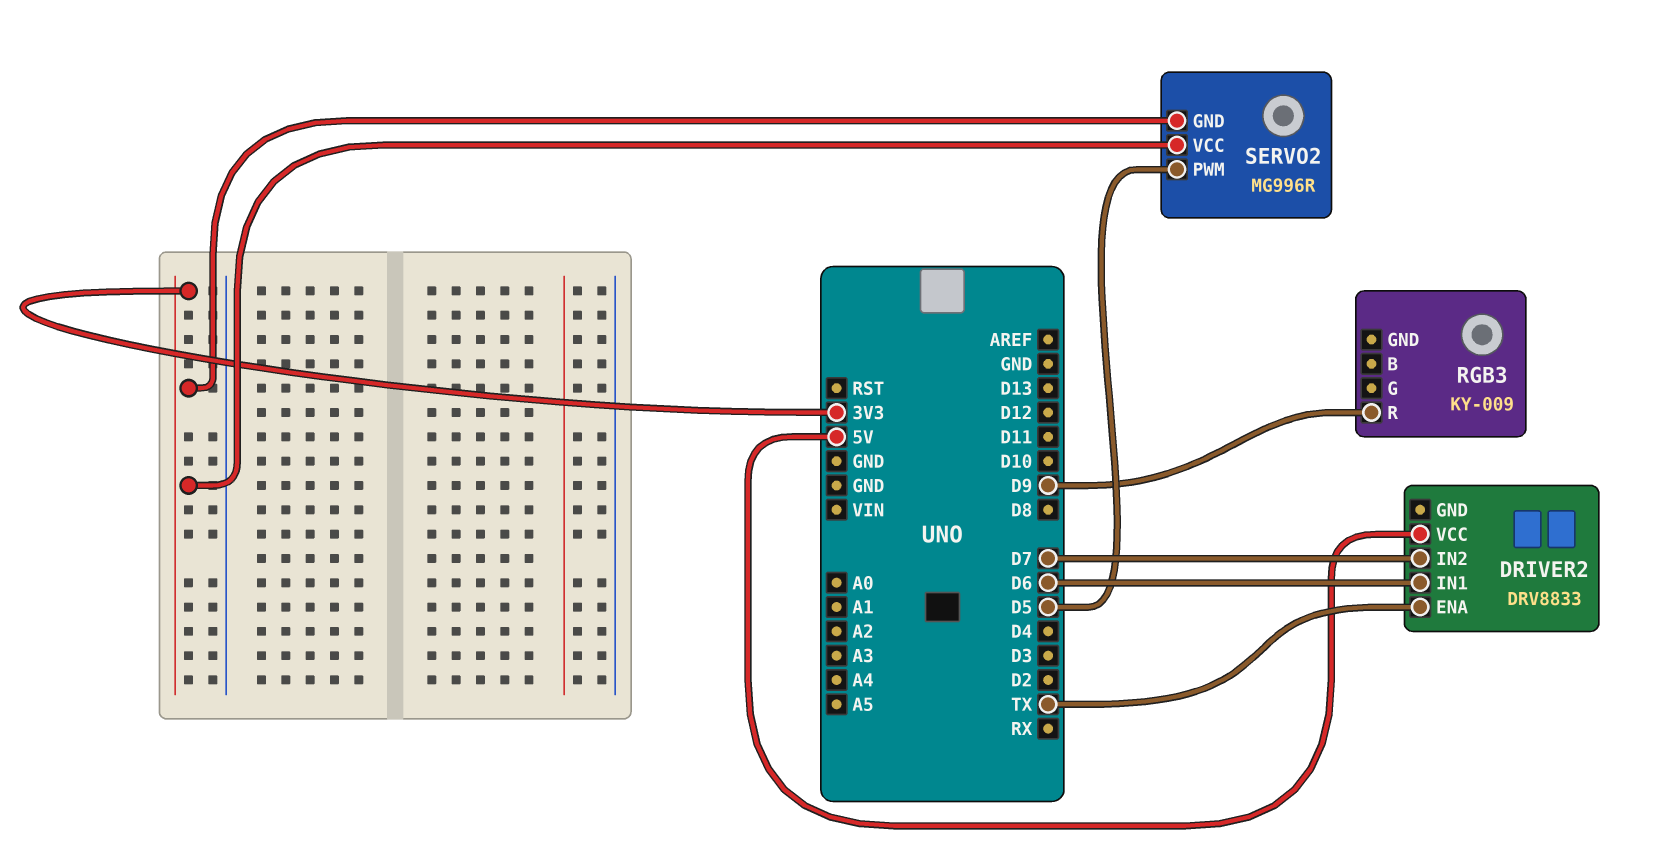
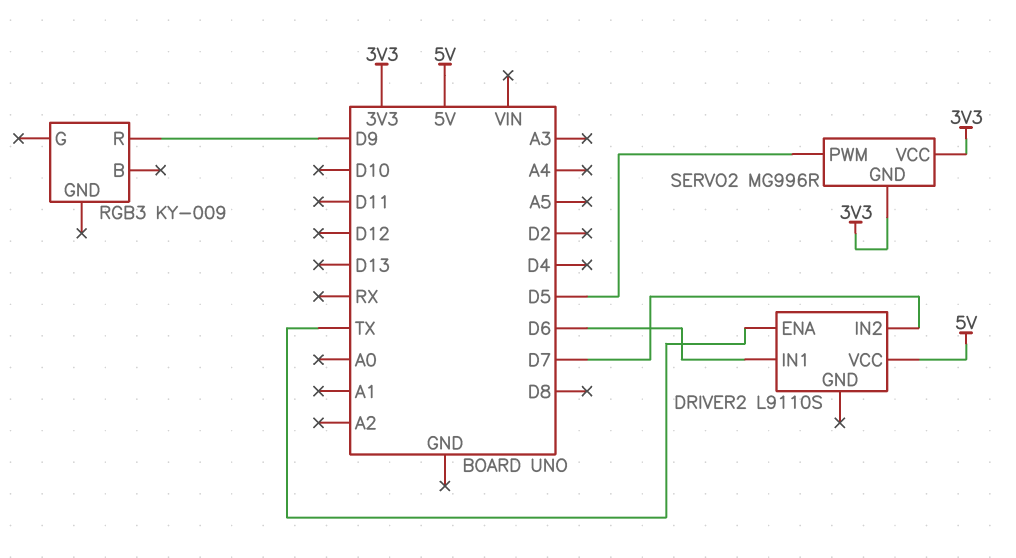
DRIVER2: DRV8833 -> L9110S

